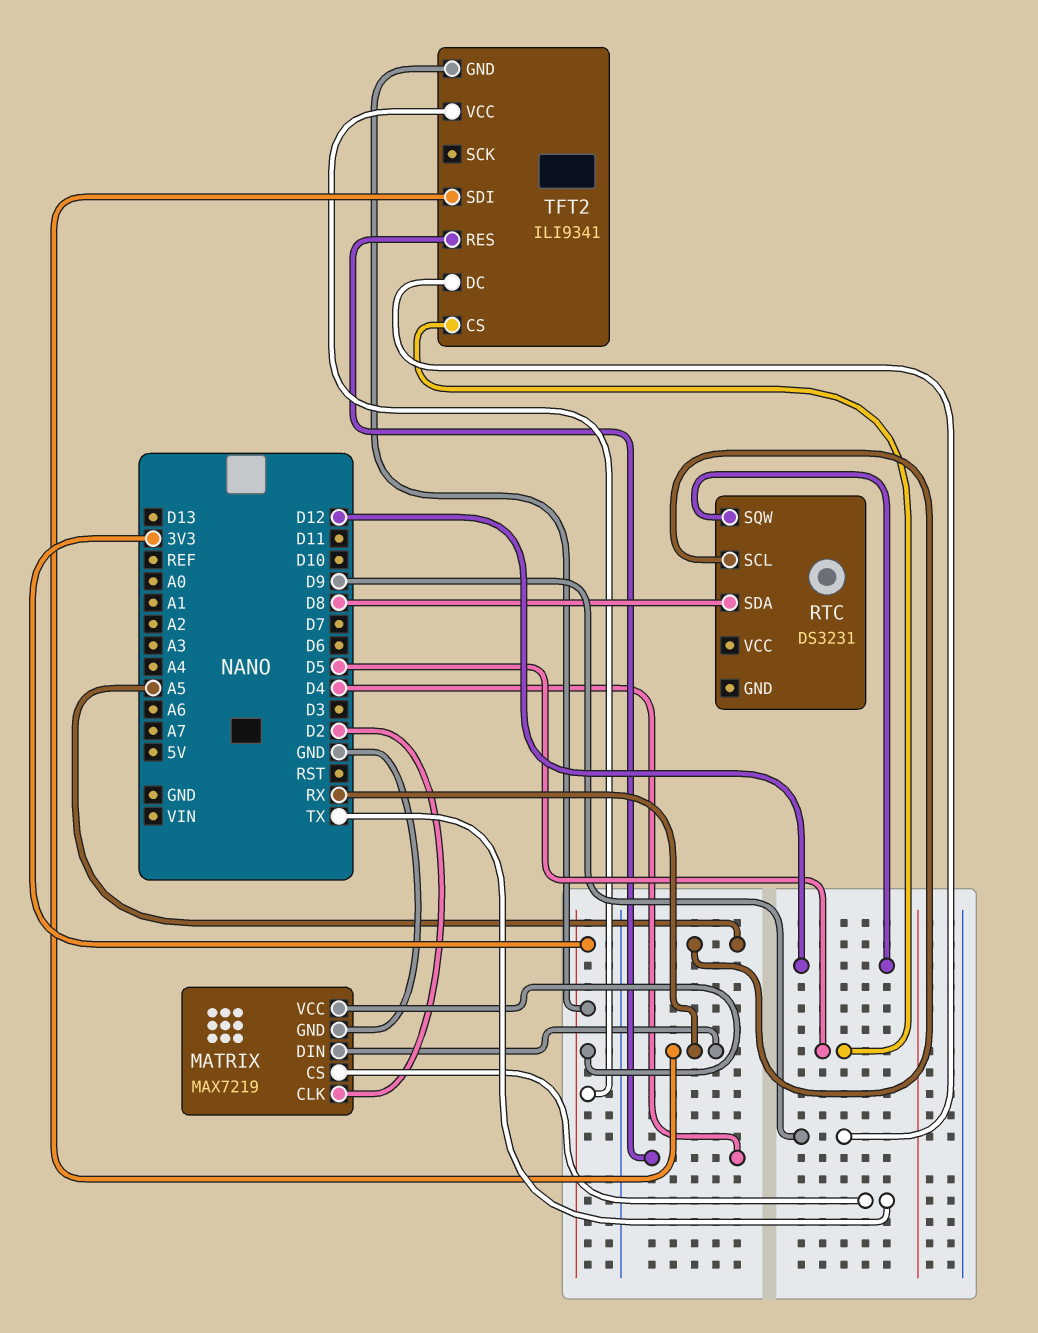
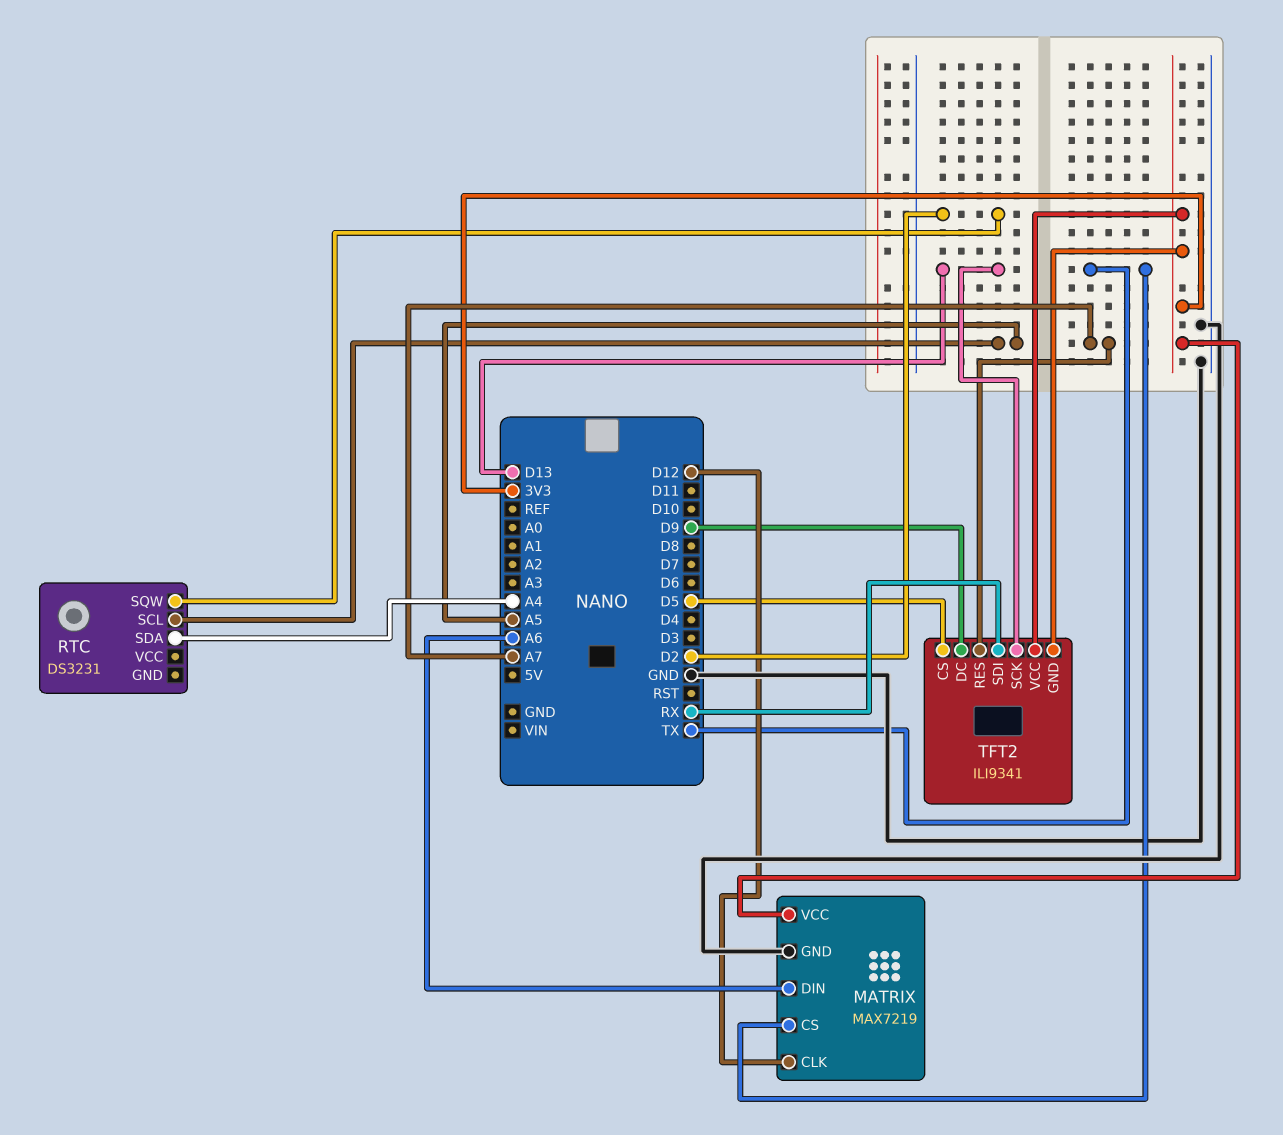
MATRIX pin CLK: D2 -> D12
MATRIX pin DIN: RX -> A6
RTC pin SDA: D8 -> A4
RTC pin SQW: D12 -> D2
TFT2 pin RES: D4 -> A7
TFT2 pin SCK: none -> D13

